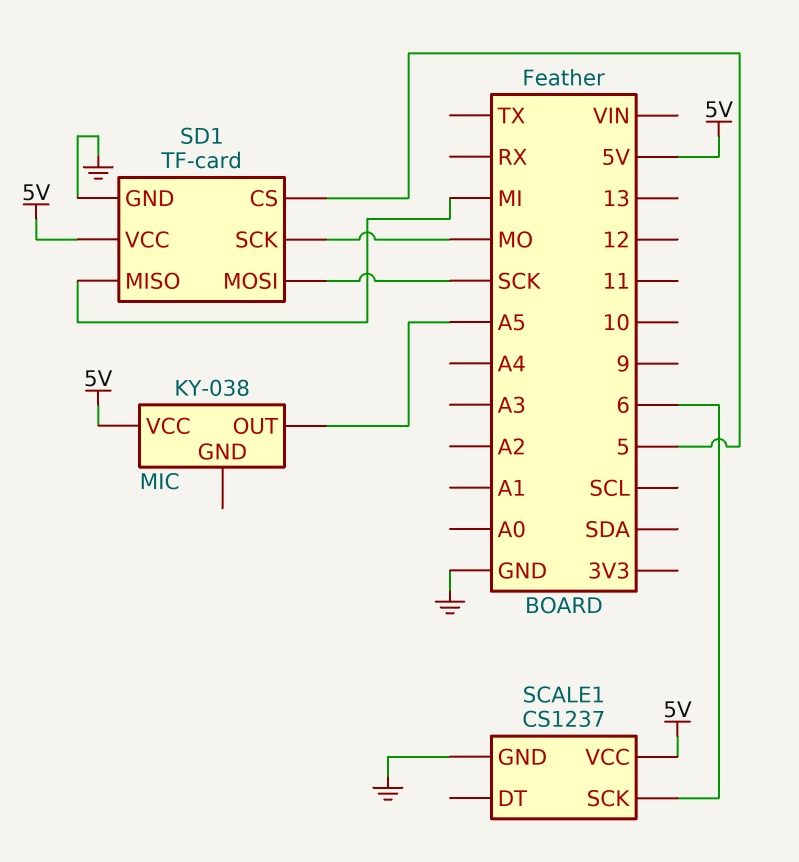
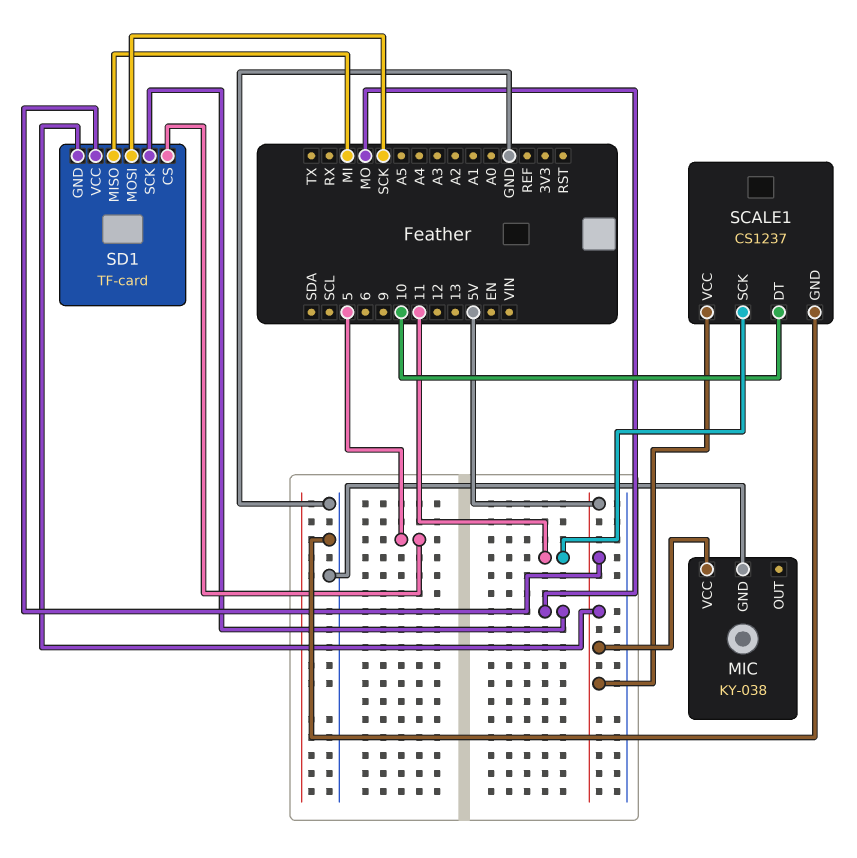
MIC pin GND: none -> GND
MIC pin OUT: A5 -> none
SCALE1 pin DT: none -> 10
SCALE1 pin SCK: 6 -> 11
SD1 pin GND: GND -> 5V

